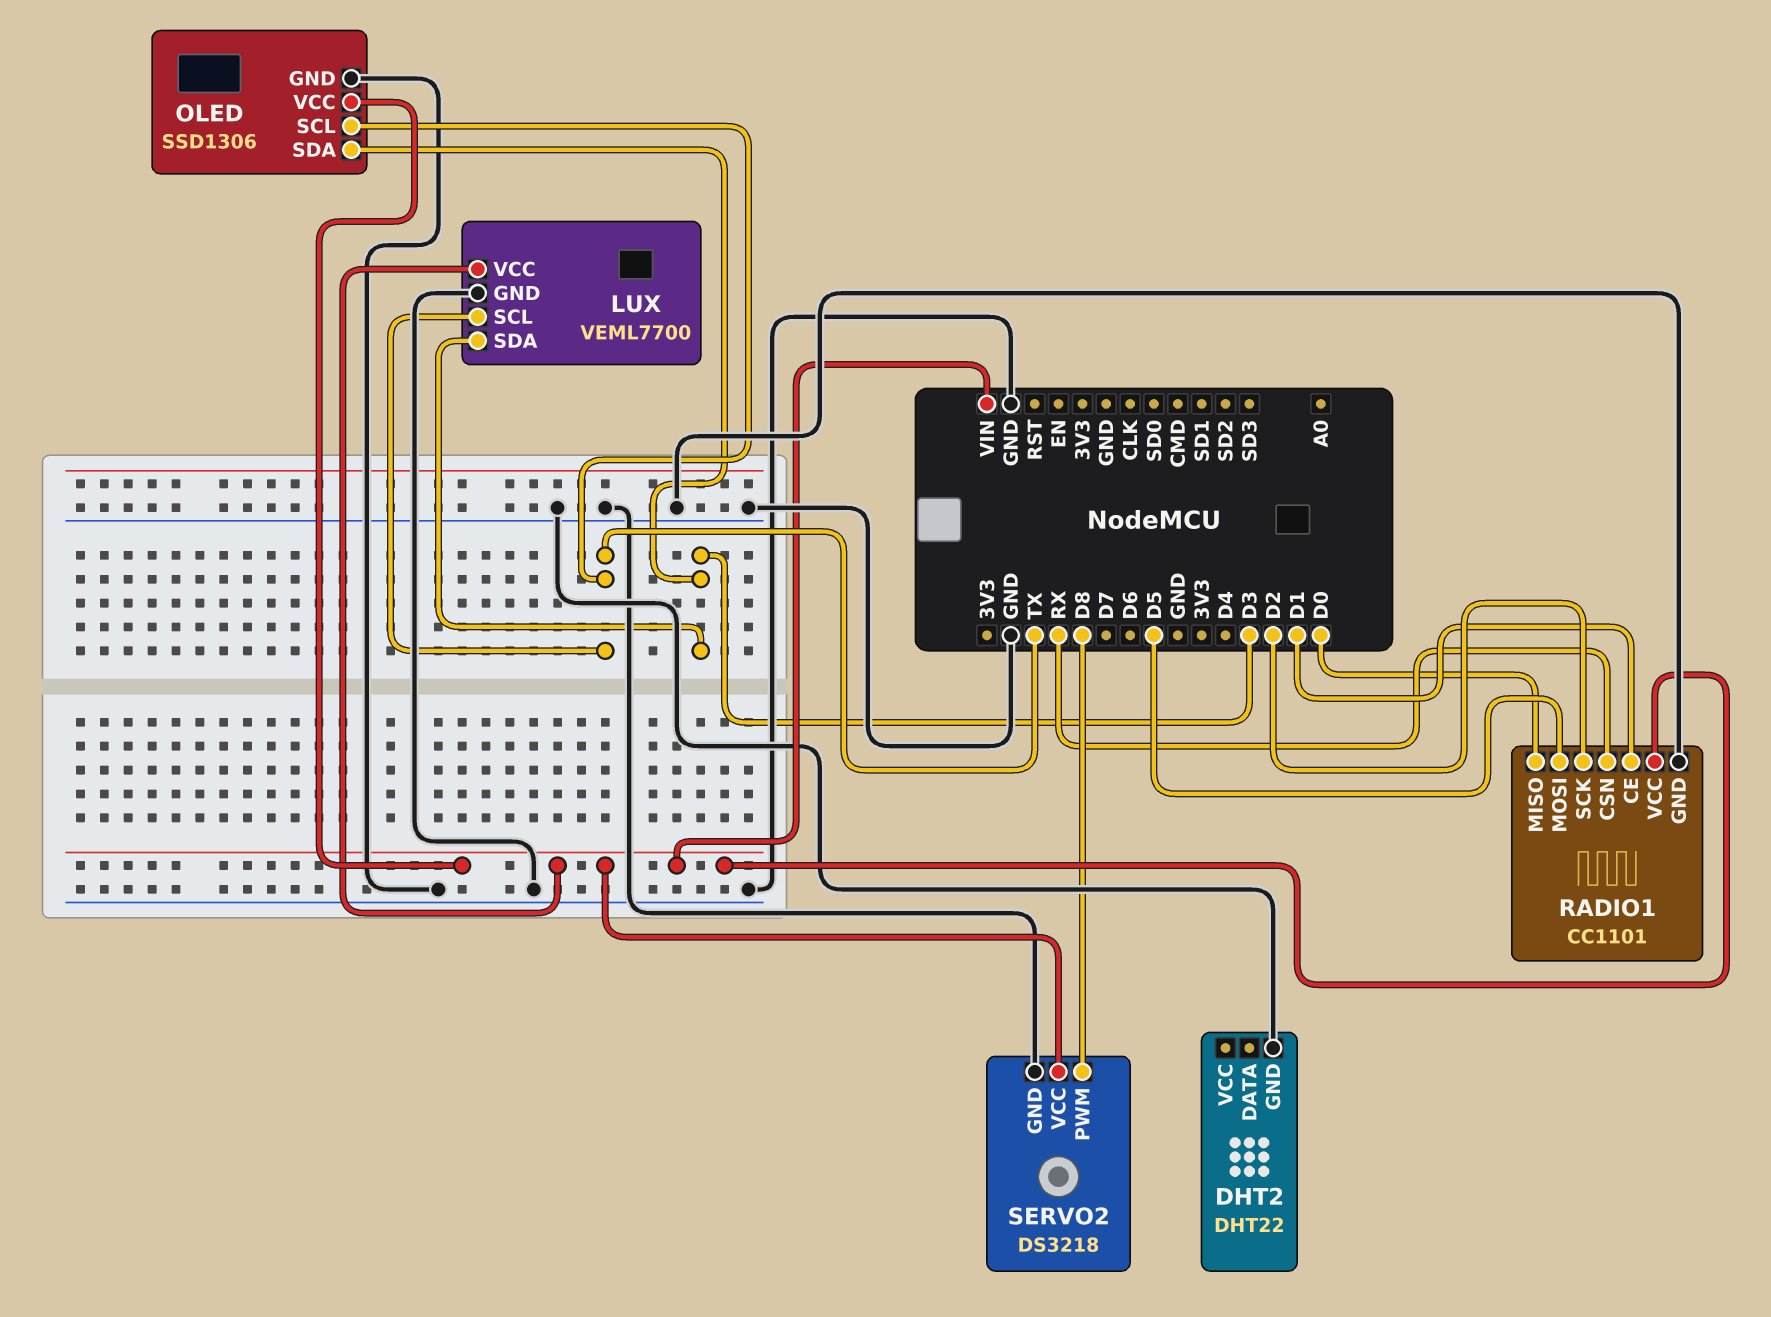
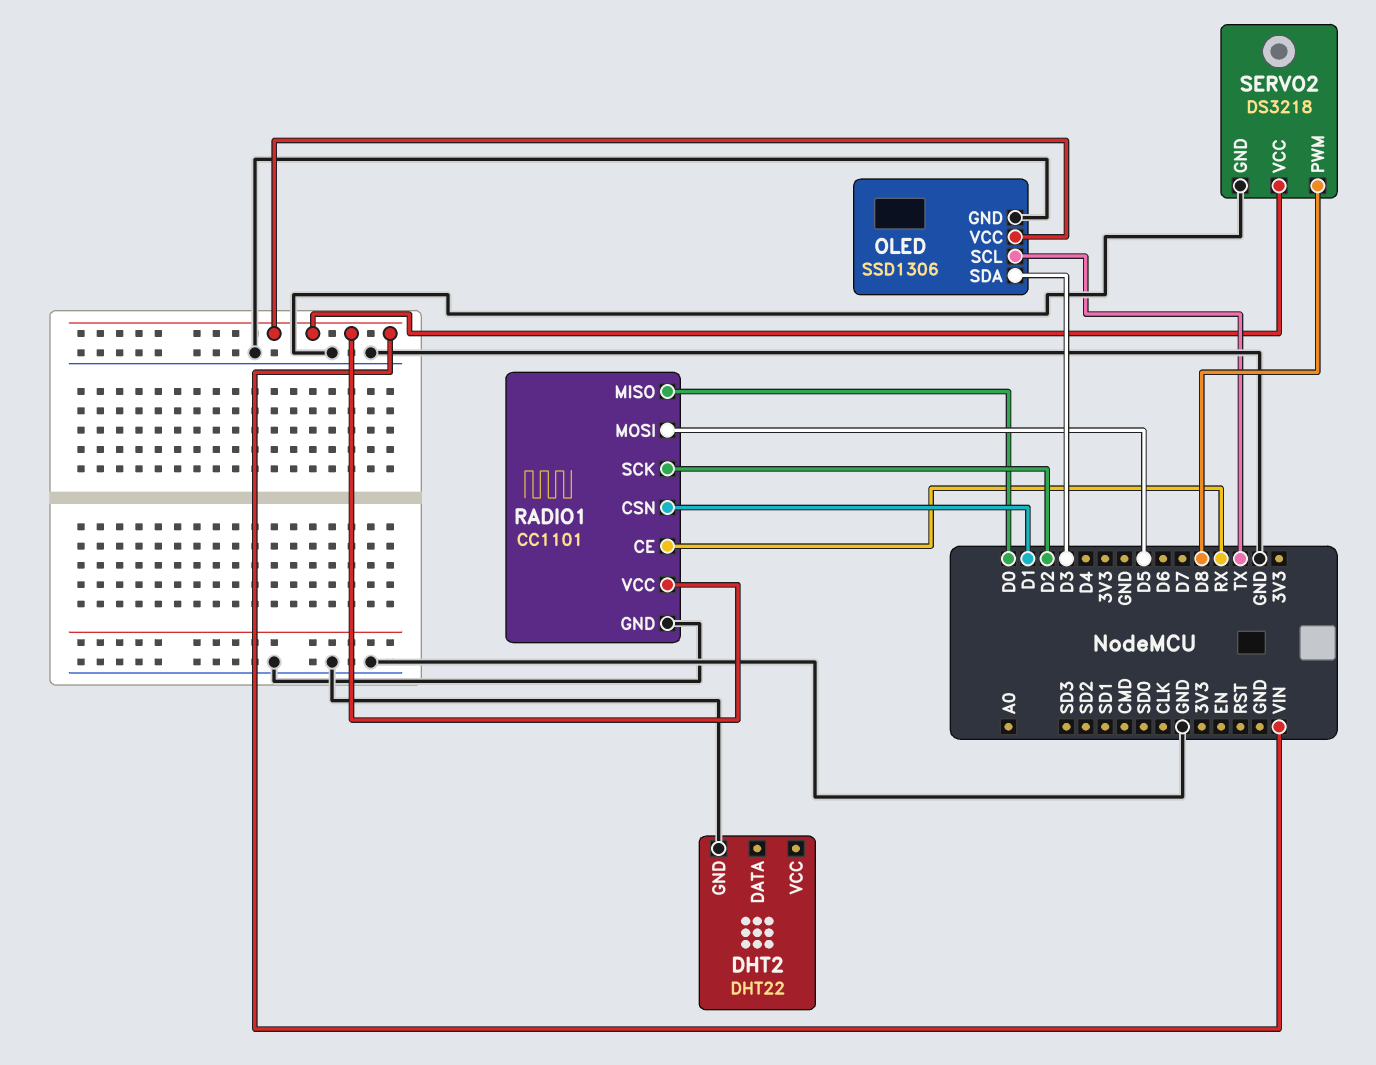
LUX: VEML7700 -> none
LUX pin GND: GND -> none
LUX pin SCL: TX -> none
LUX pin SDA: D3 -> none
LUX pin VCC: VIN -> none
RADIO1 pin CE: D1 -> RX
RADIO1 pin CSN: RX -> D1

